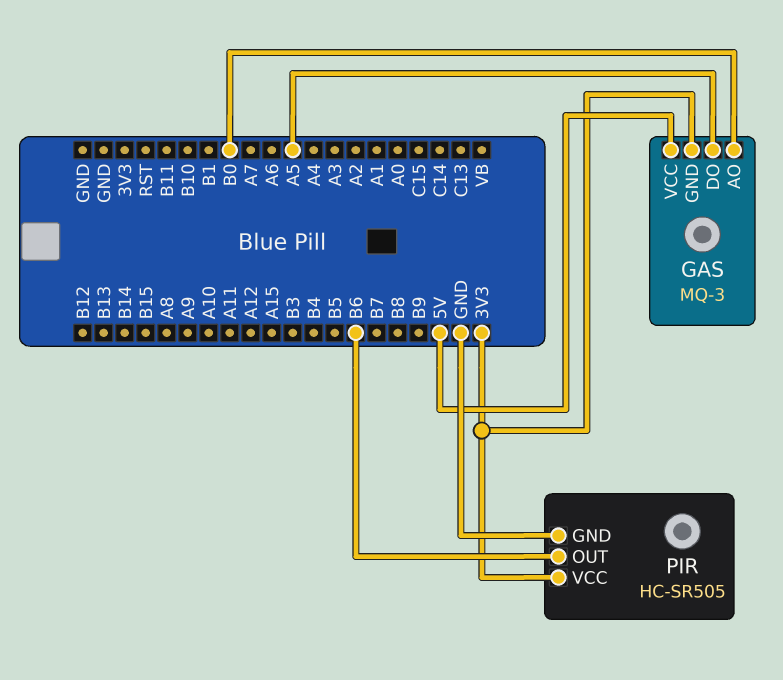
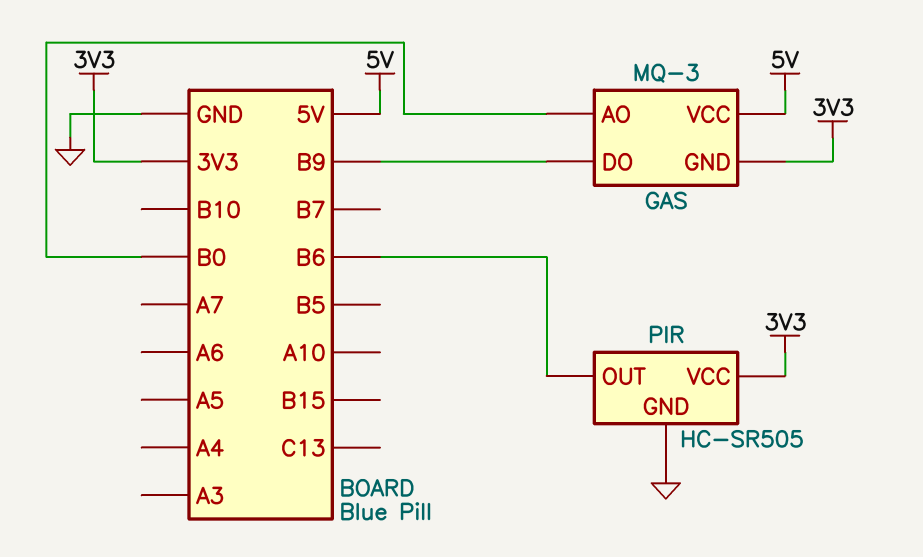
GAS pin DO: A5 -> B9

